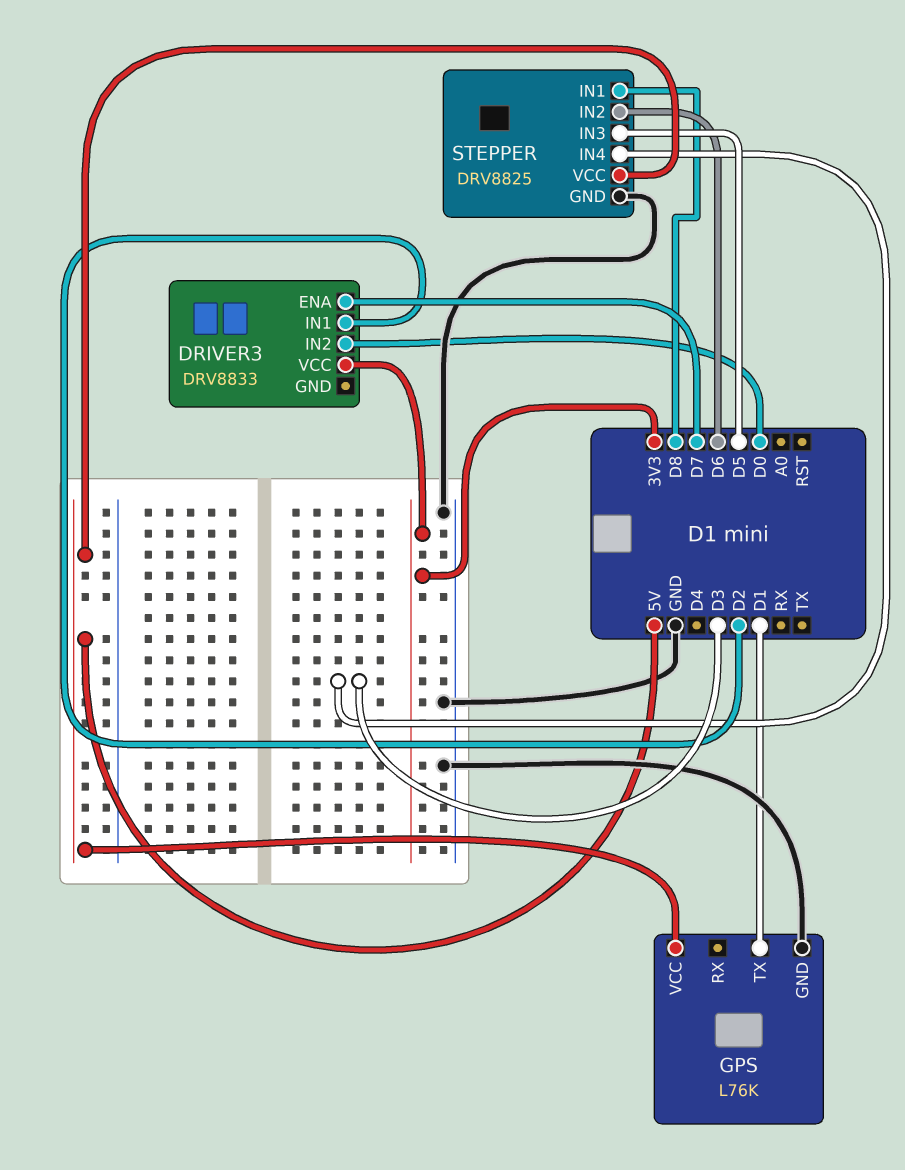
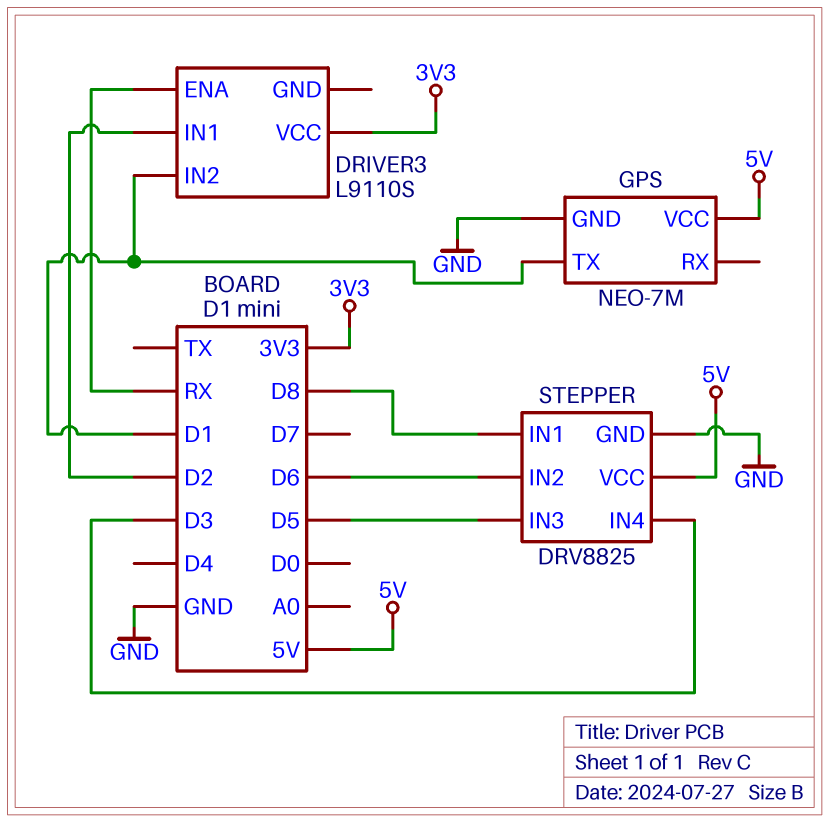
DRIVER3: DRV8833 -> L9110S
DRIVER3 pin ENA: D7 -> RX
DRIVER3 pin IN2: D0 -> D1
GPS: L76K -> NEO-7M

